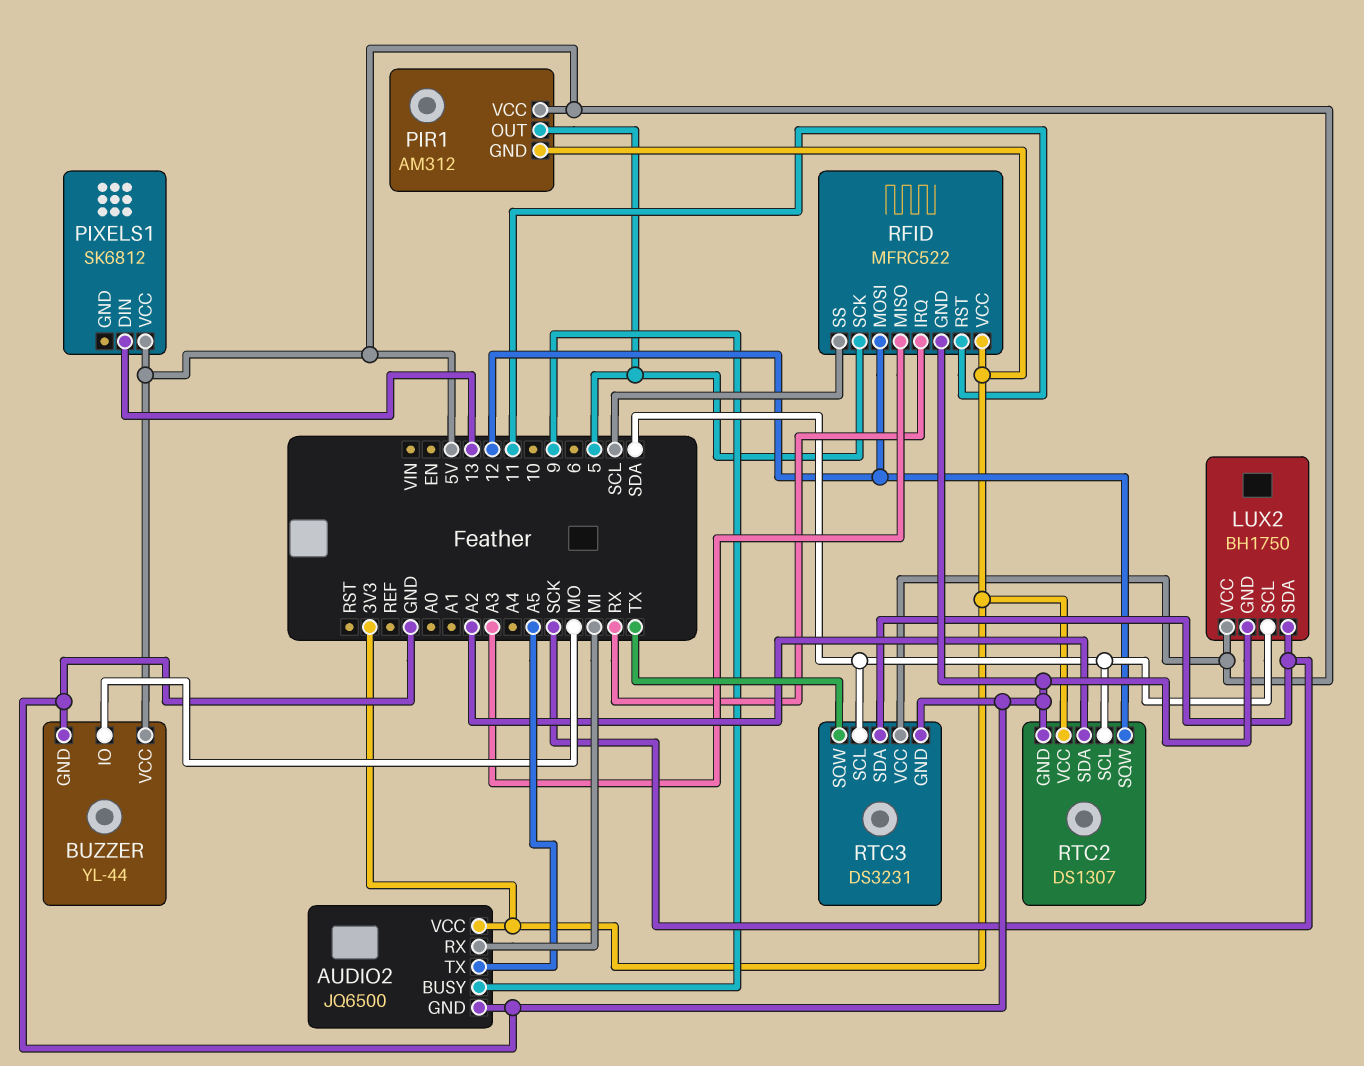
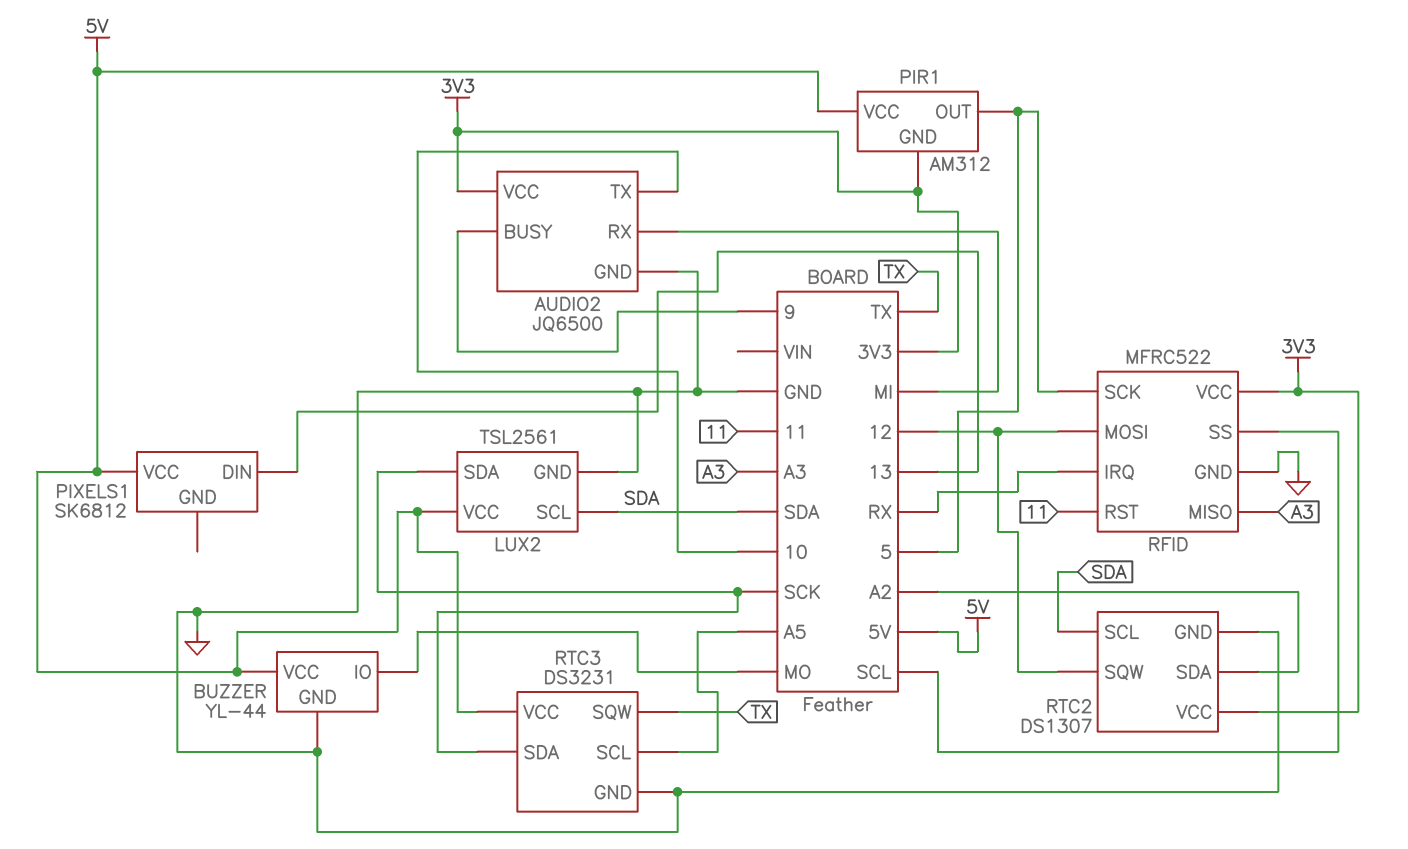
AUDIO2 pin TX: A5 -> 10
LUX2: BH1750 -> TSL2561
RTC3 pin SCL: SDA -> A5

